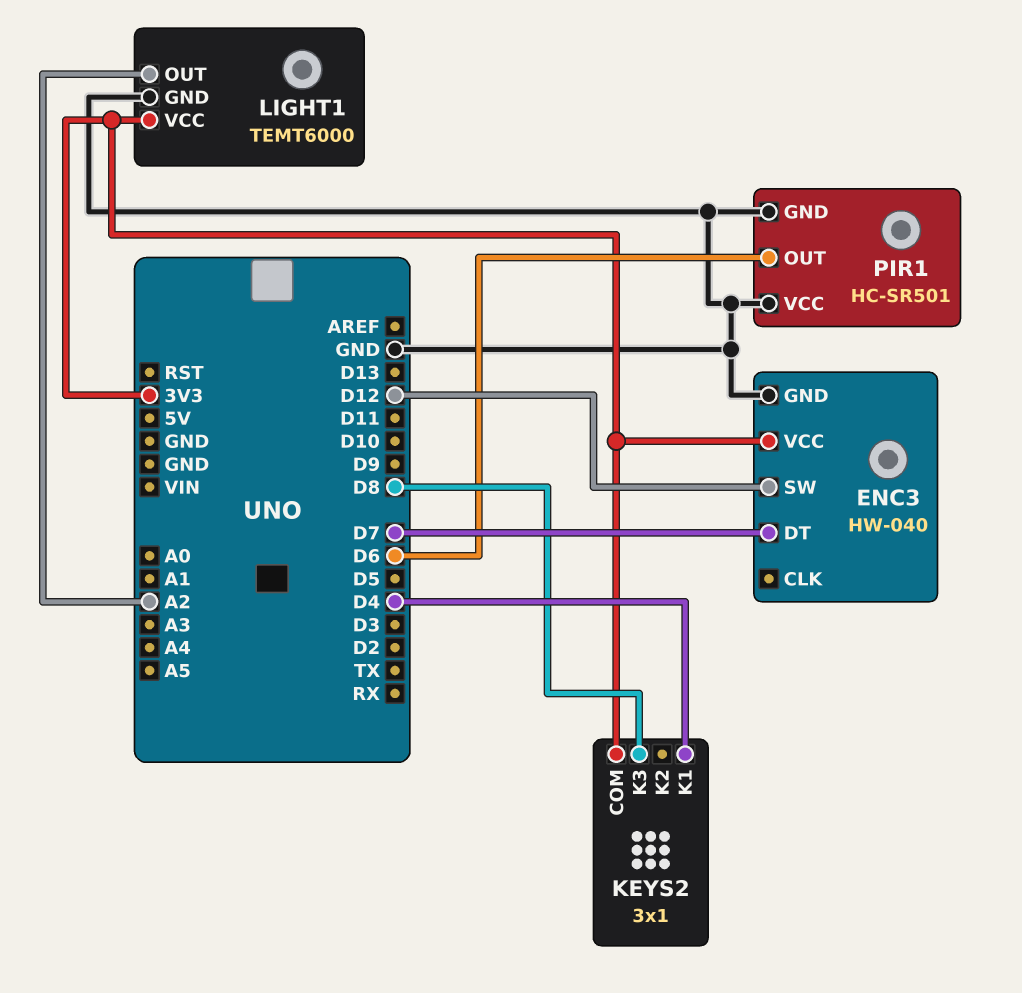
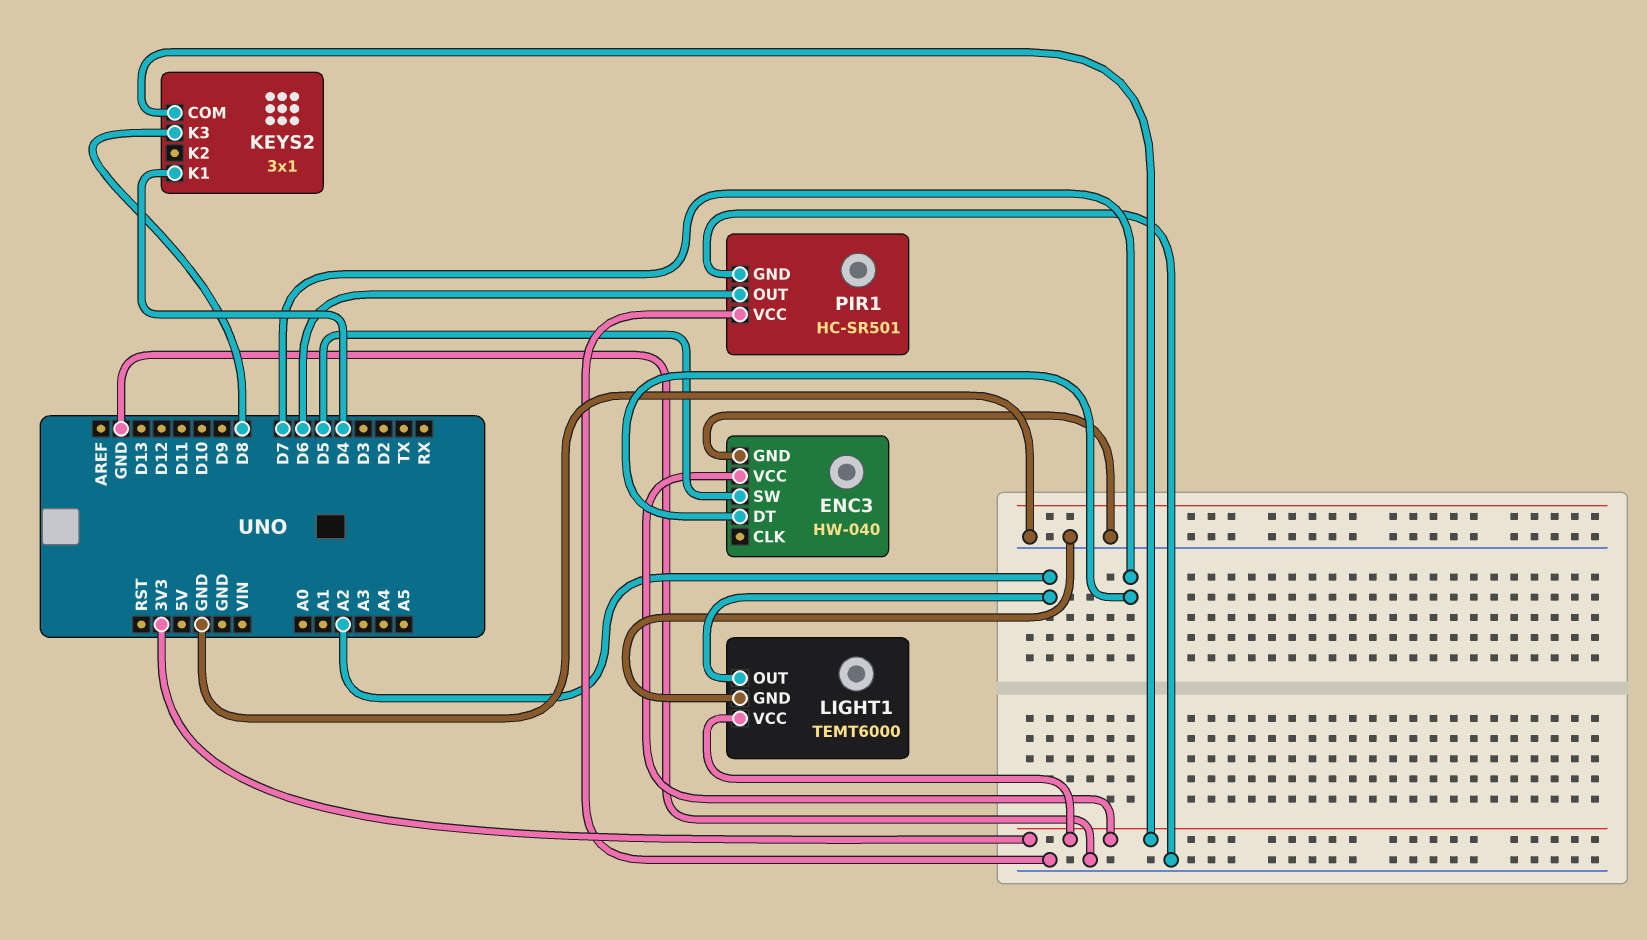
ENC3 pin SW: D12 -> D5

